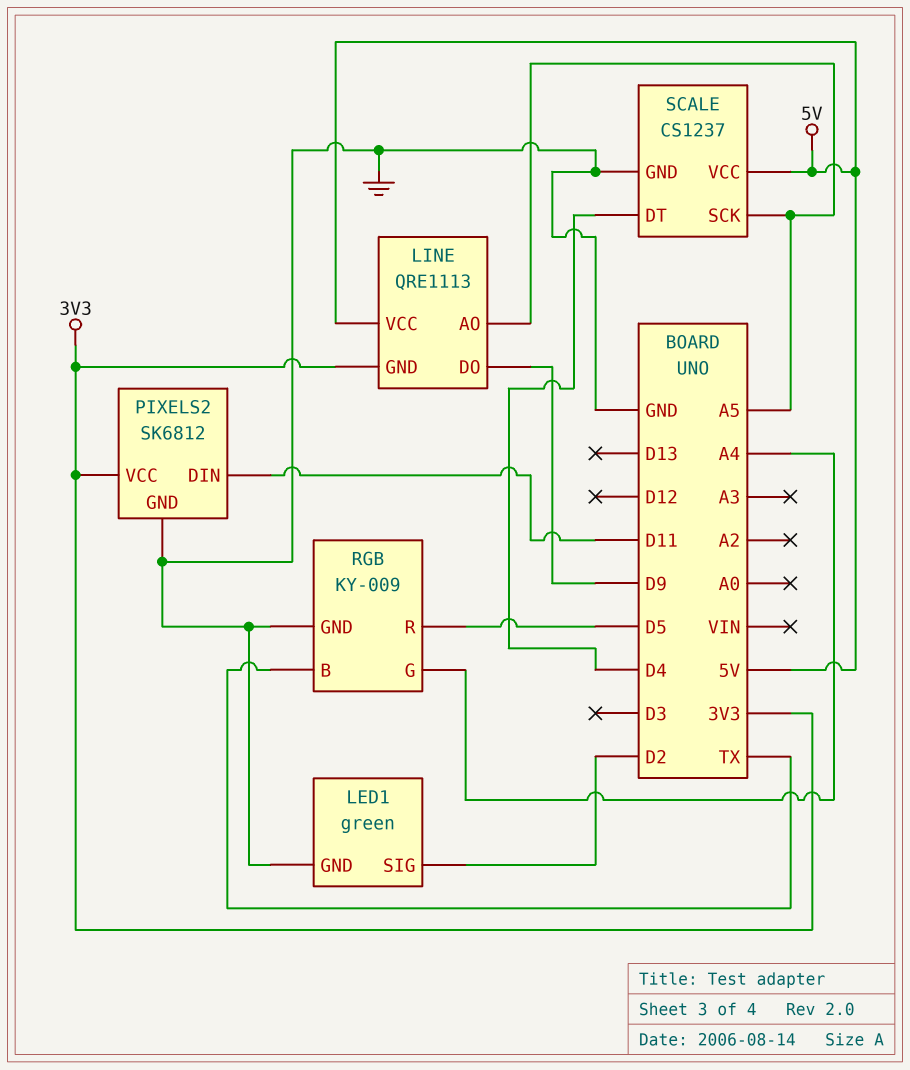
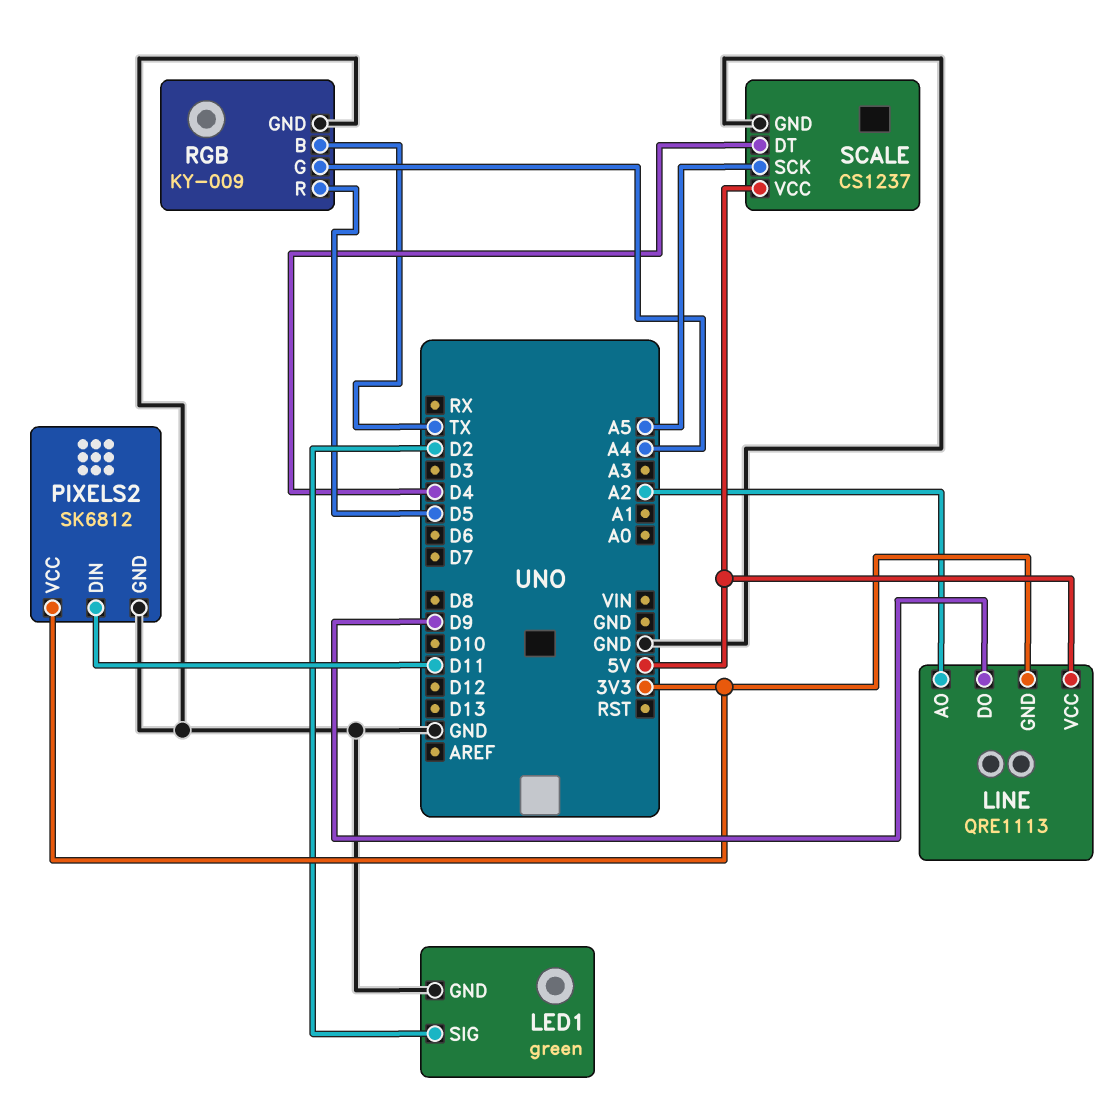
LINE pin AO: A5 -> A2

